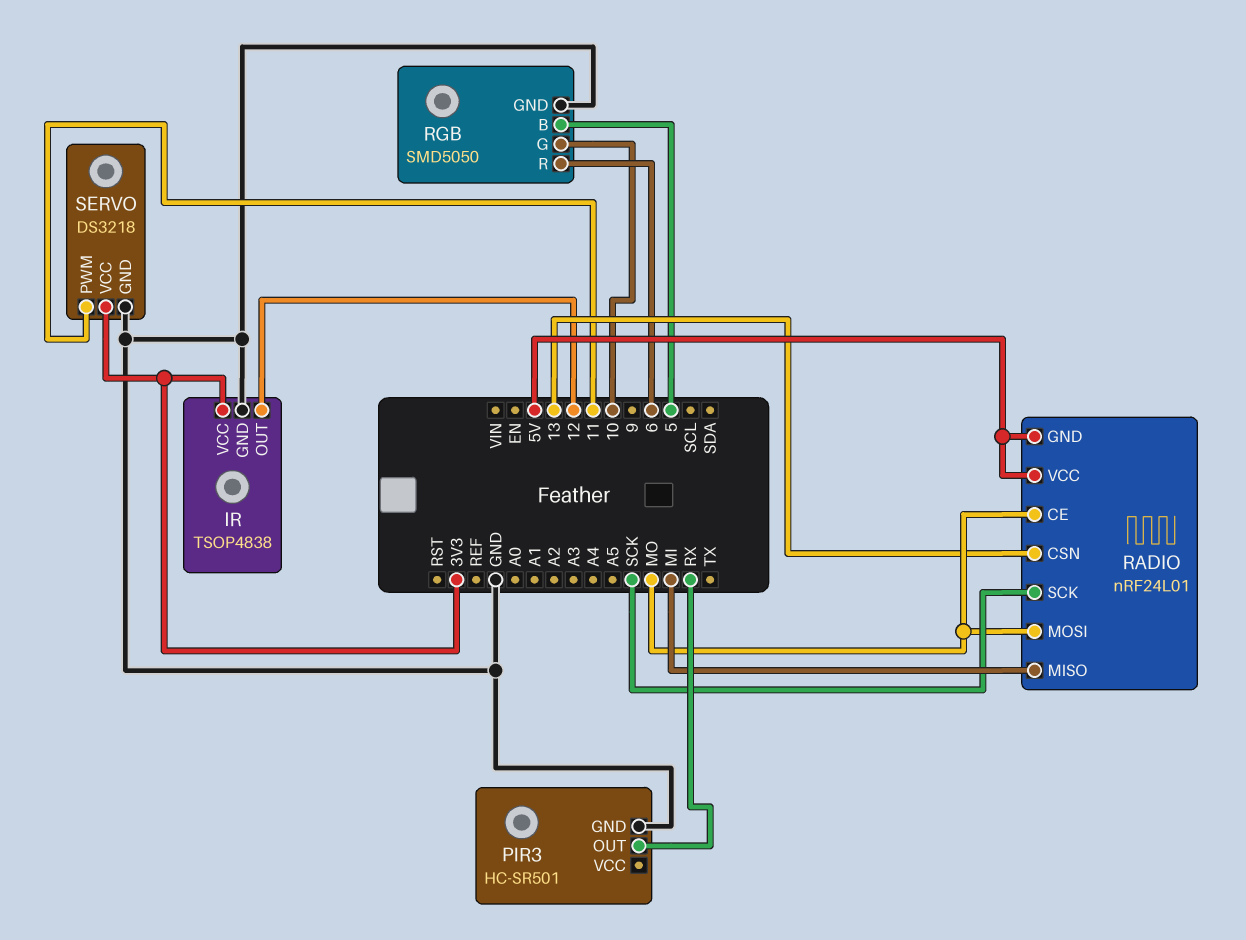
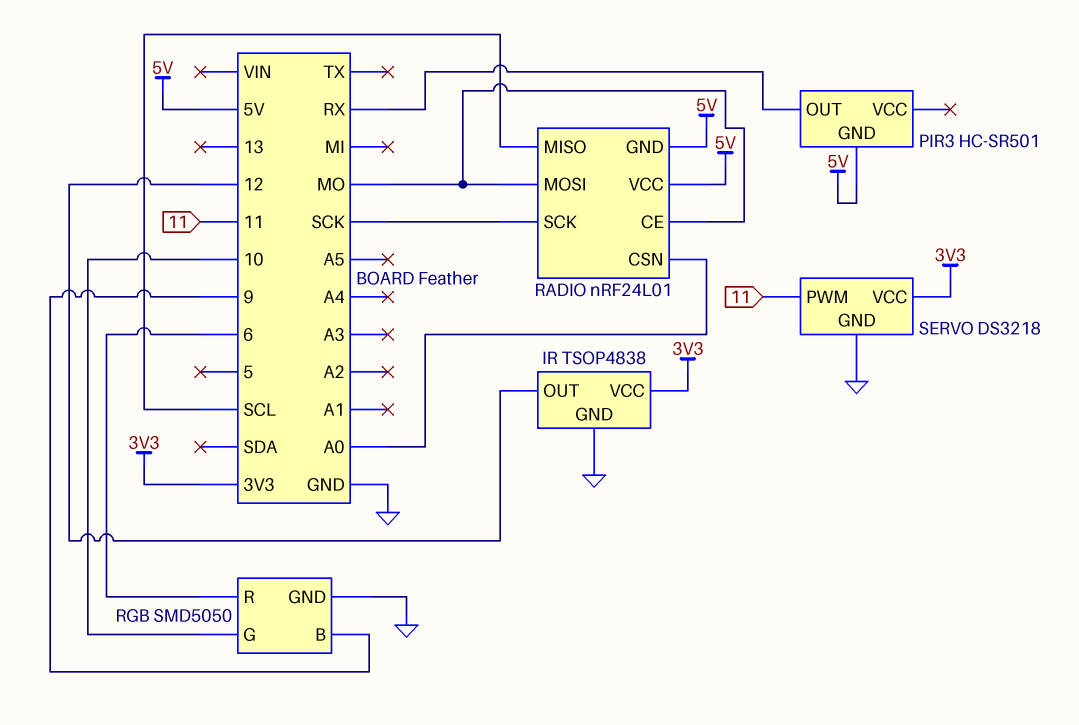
PIR3 pin GND: GND -> 5V
RADIO pin CSN: 13 -> A0
RADIO pin MISO: MI -> SCL
RGB pin B: 5 -> 9

